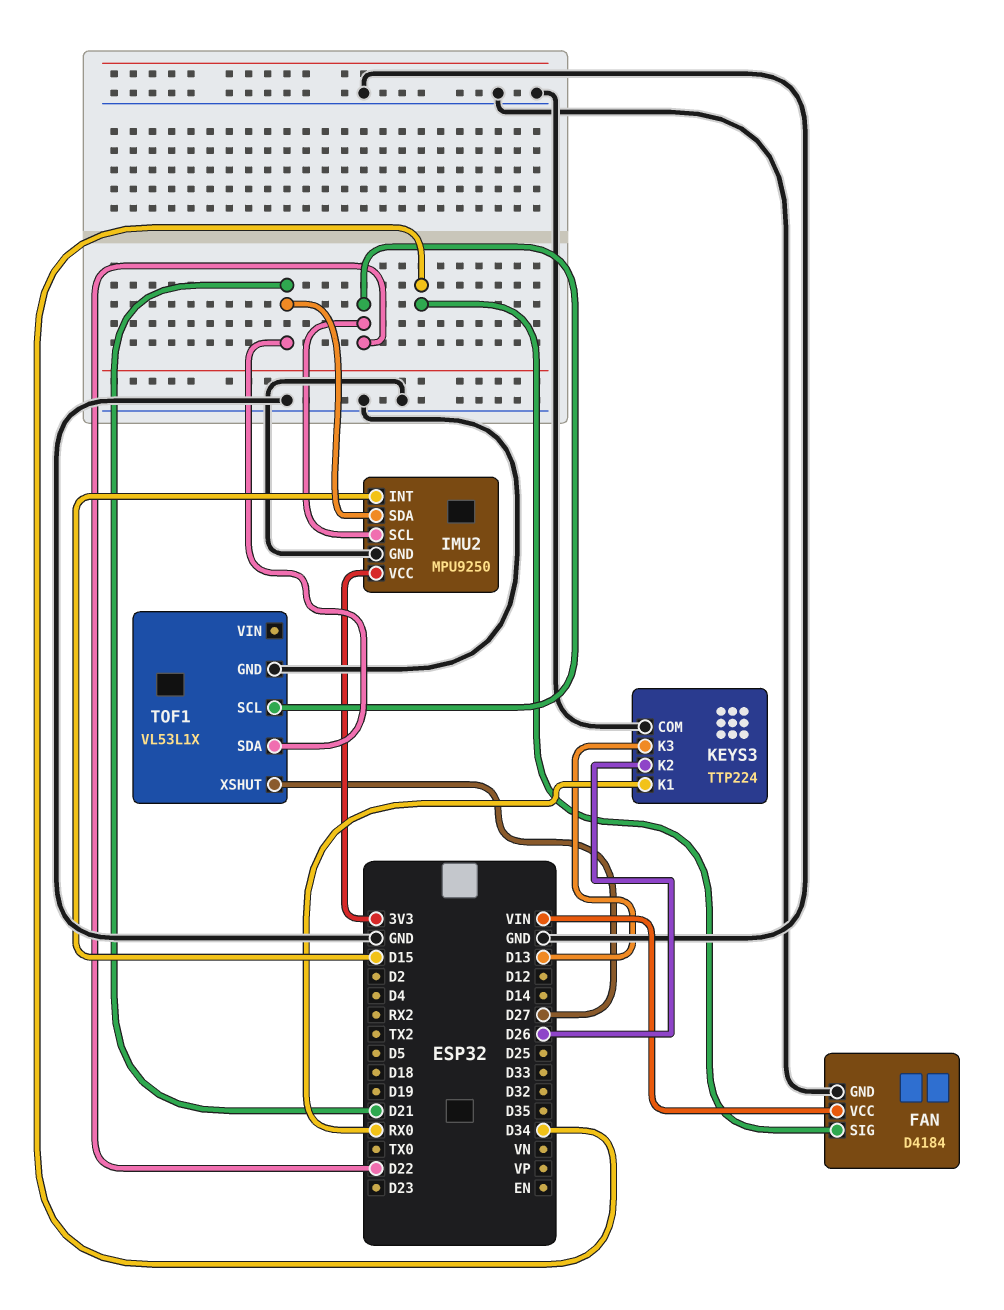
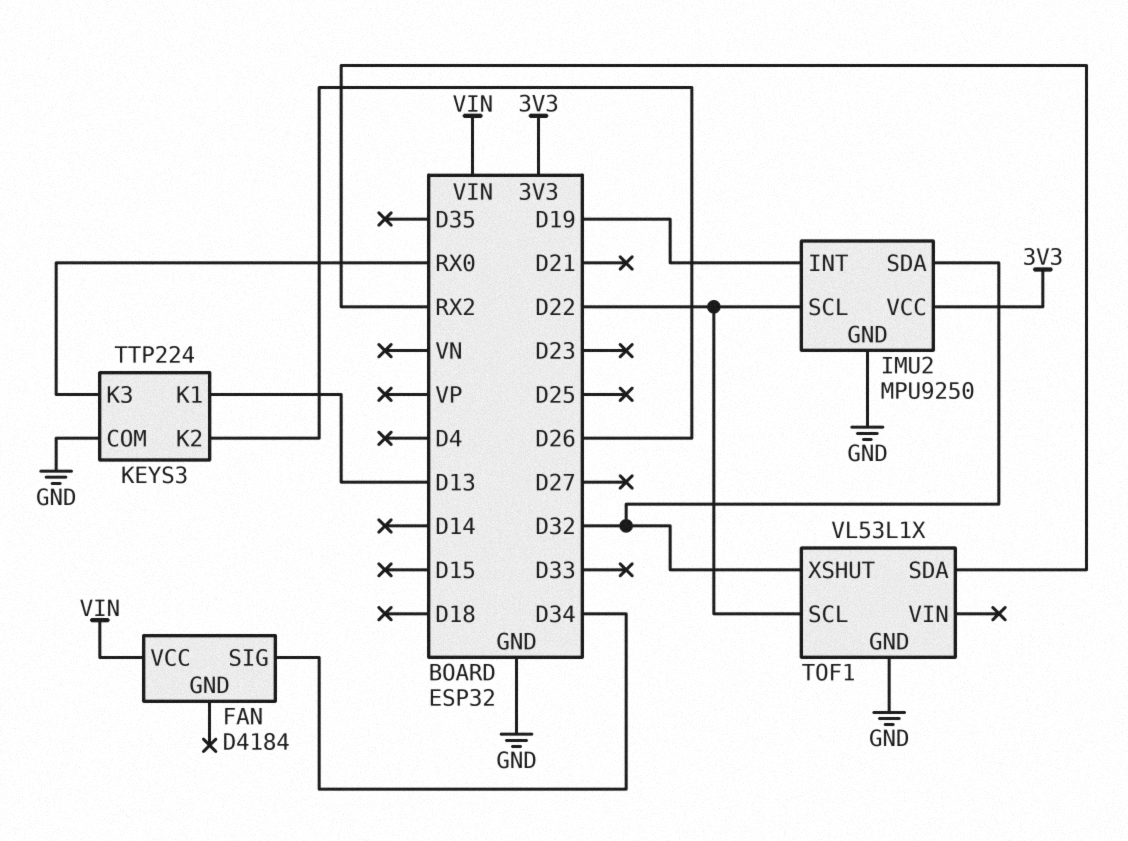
FAN pin GND: GND -> none
IMU2 pin INT: D15 -> D19
IMU2 pin SDA: D21 -> D32
KEYS3 pin K1: RX0 -> D13
KEYS3 pin K3: D13 -> RX0
TOF1 pin SDA: D21 -> RX2
TOF1 pin XSHUT: D27 -> D32

